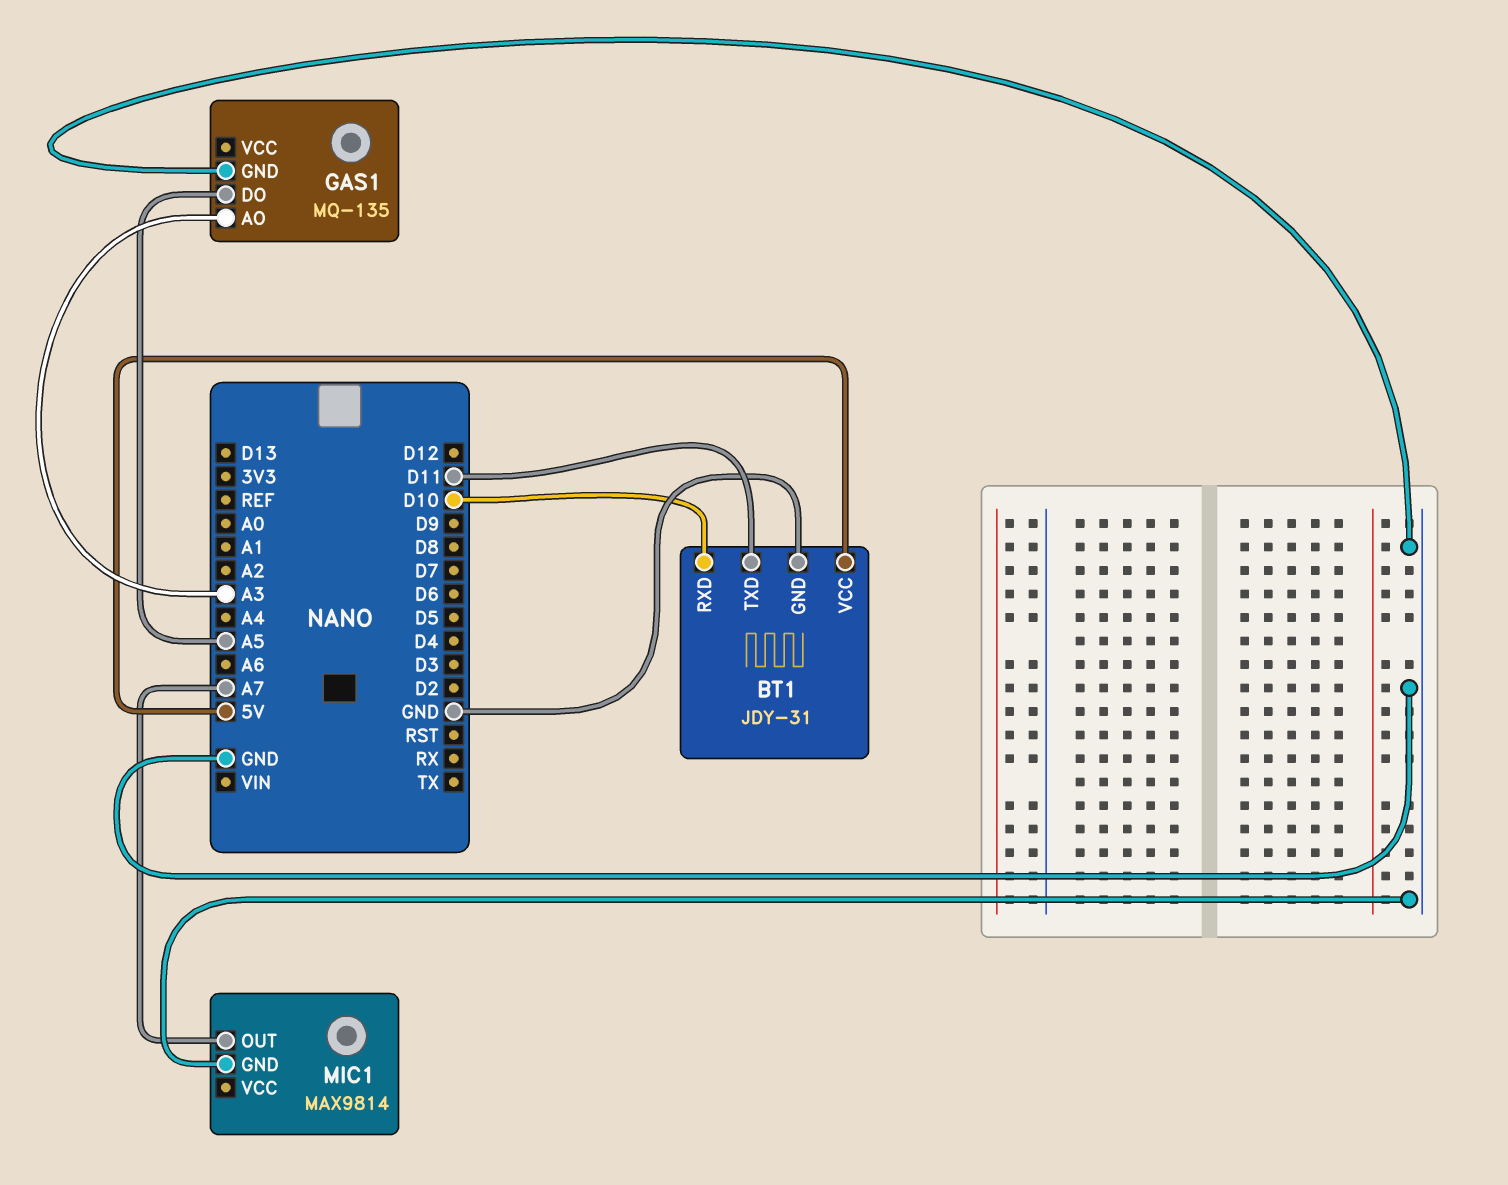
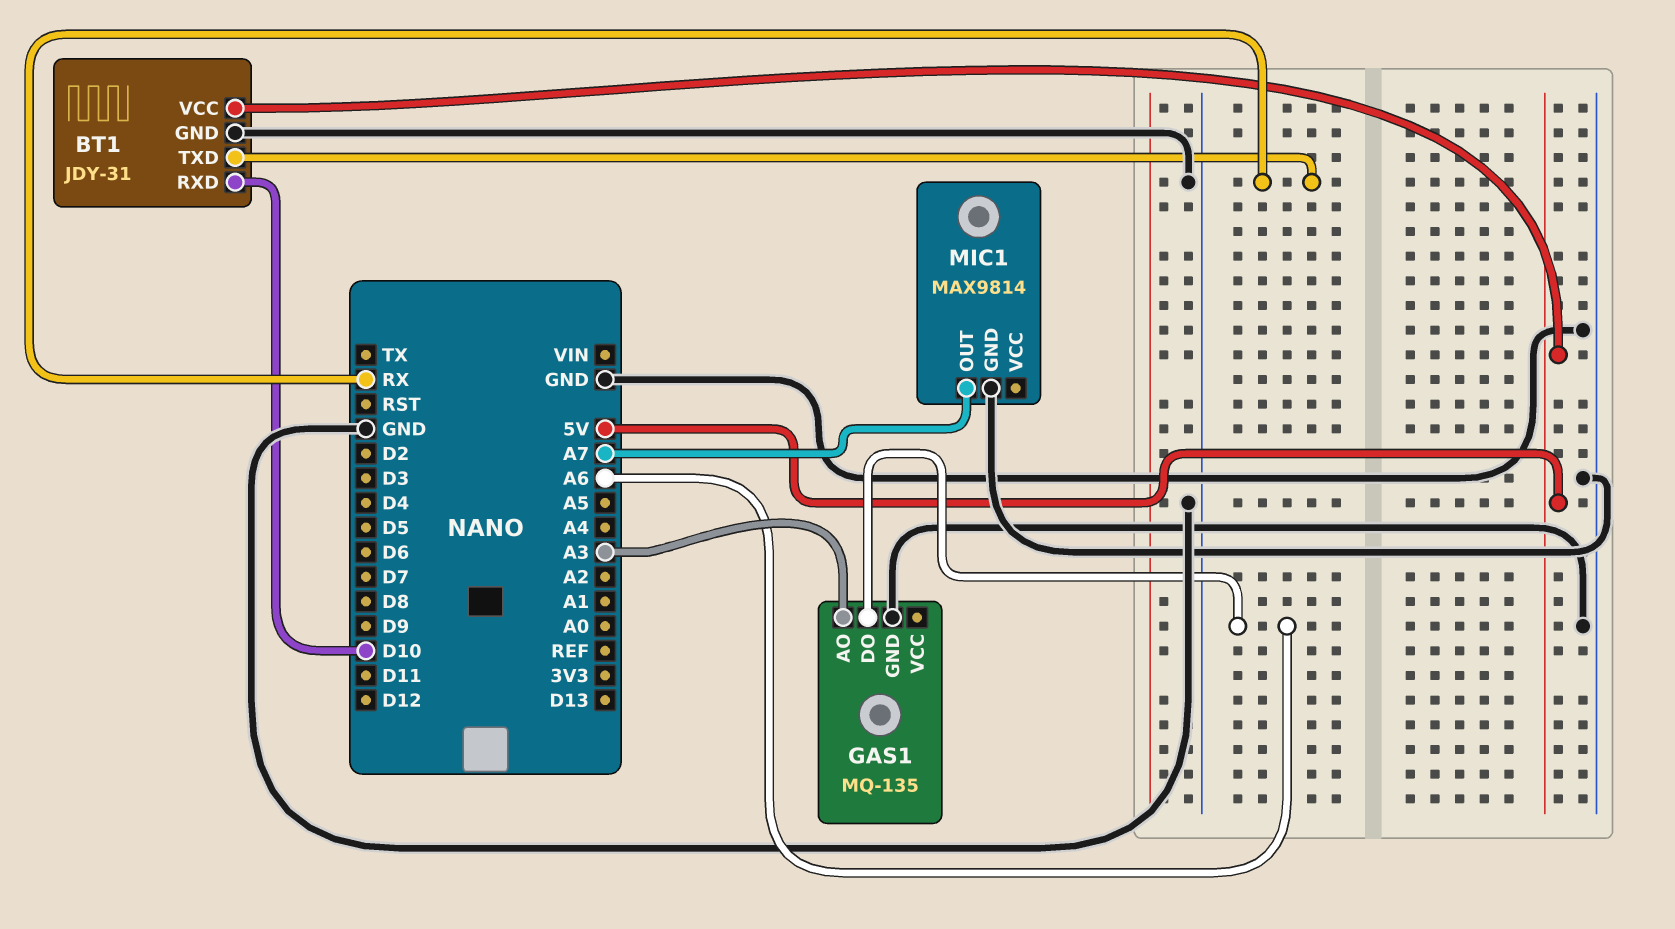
BT1 pin TXD: D11 -> RX
GAS1 pin DO: A5 -> A6

